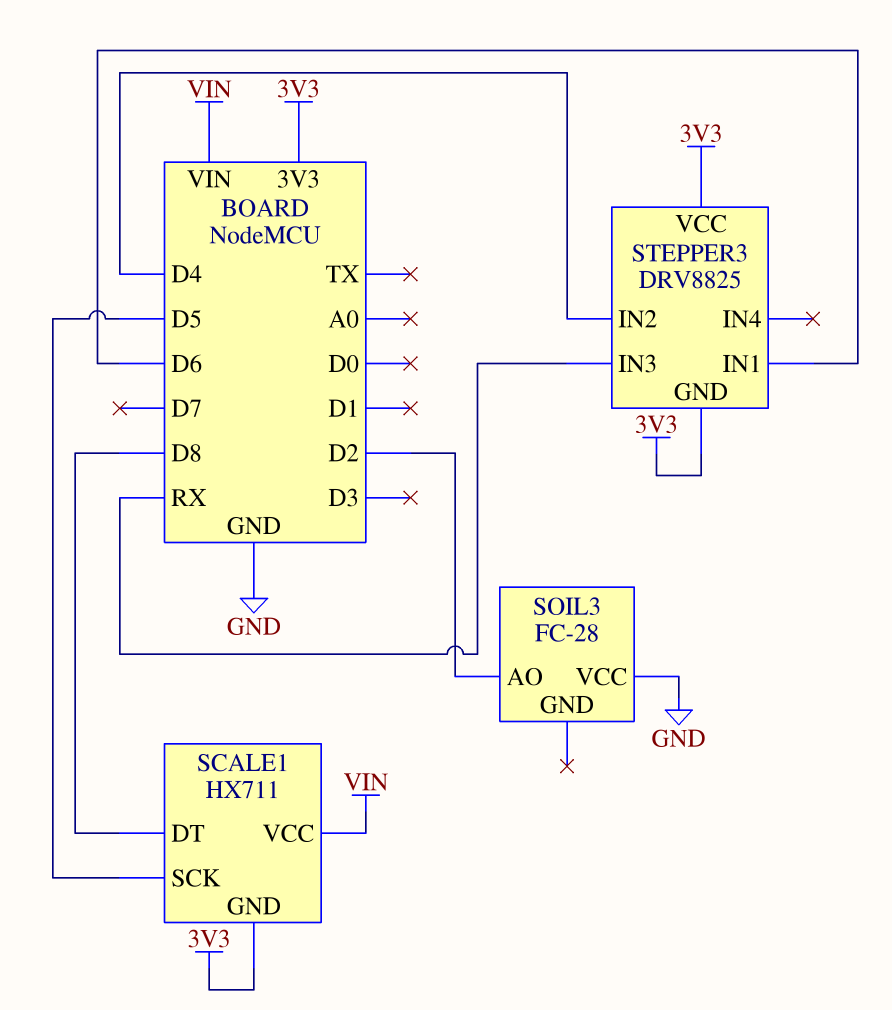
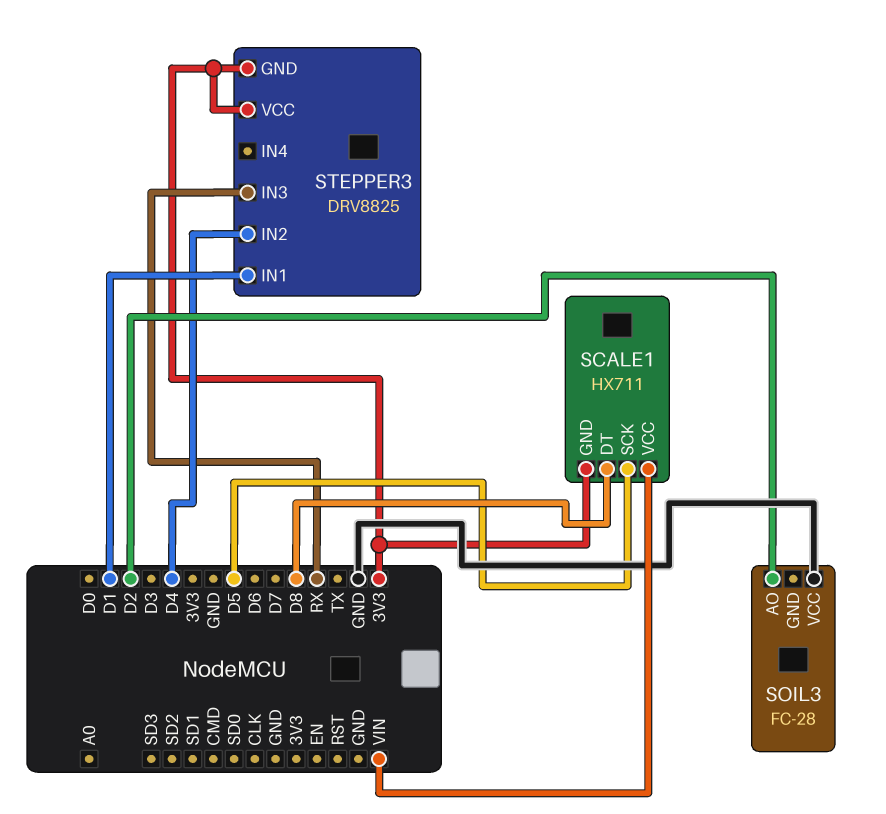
STEPPER3 pin IN1: D6 -> D1

